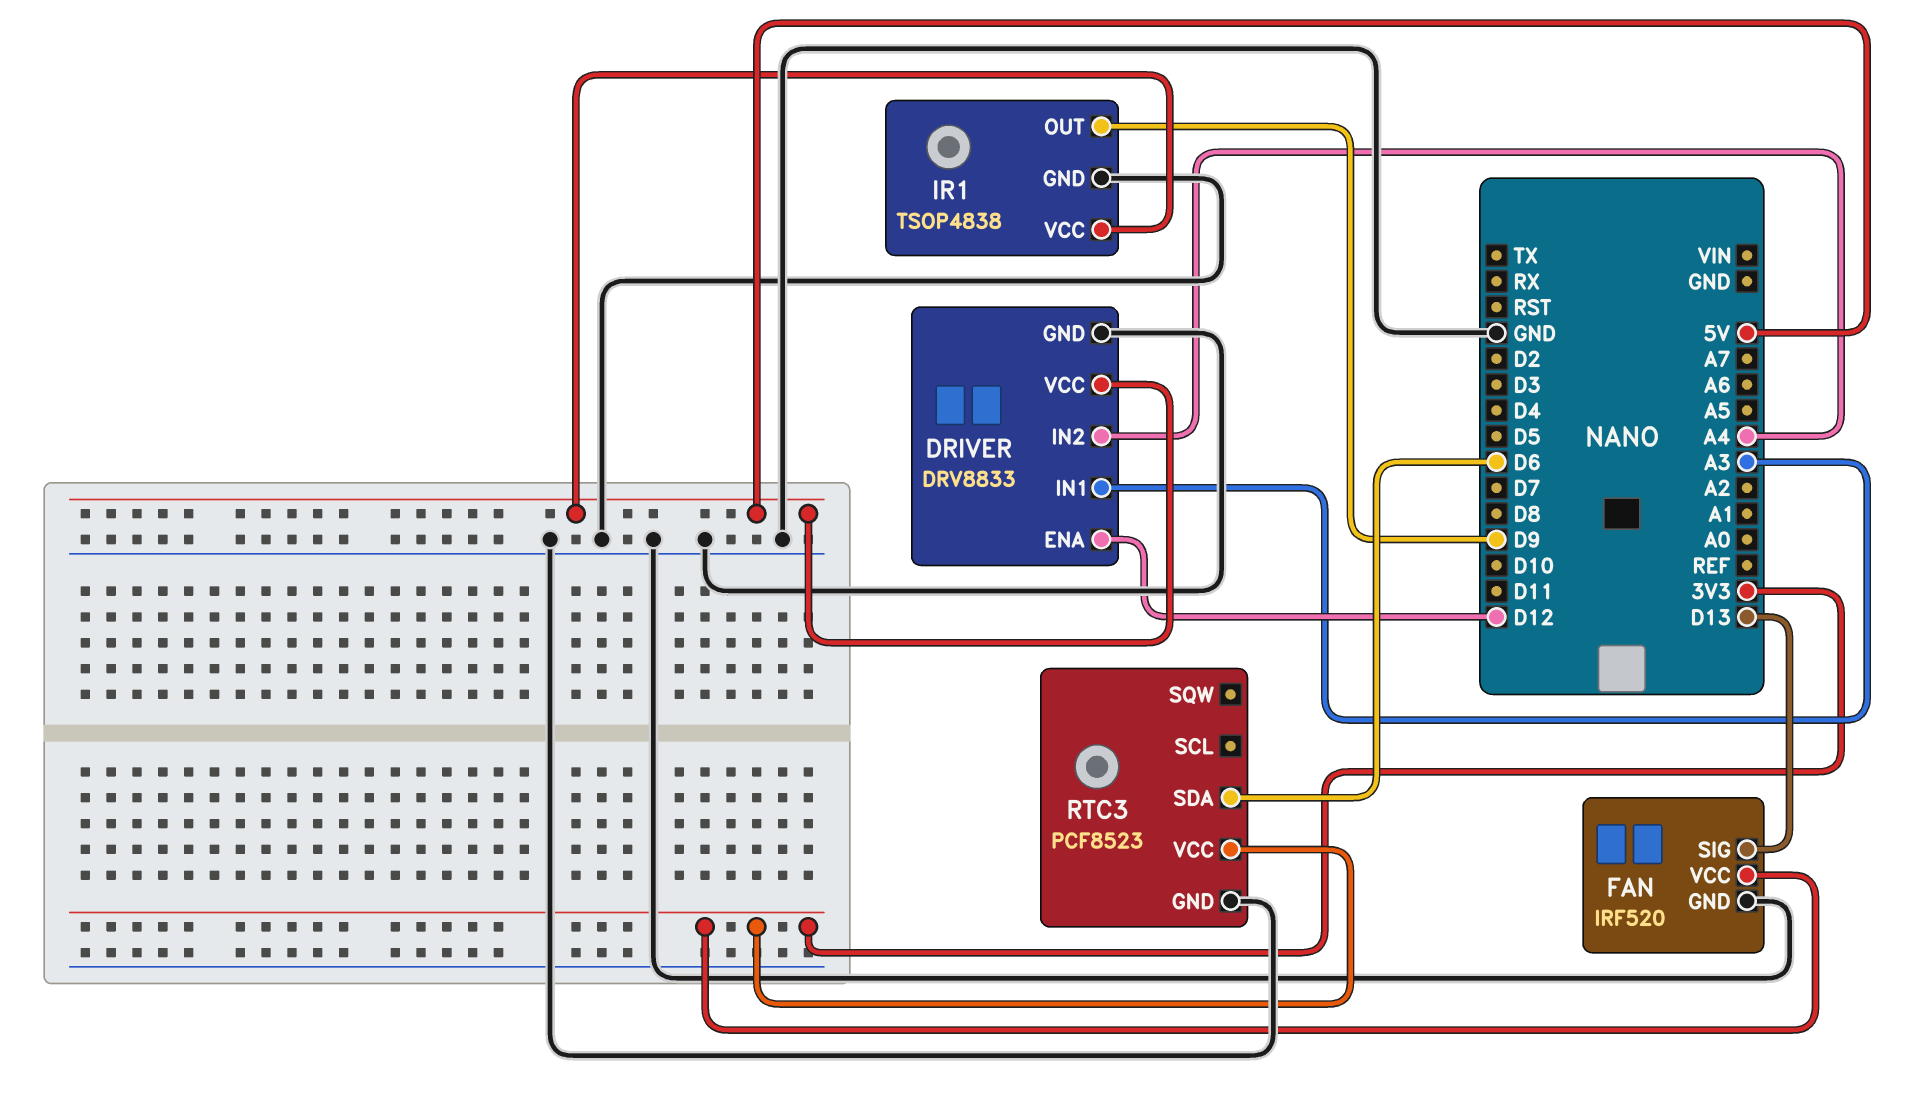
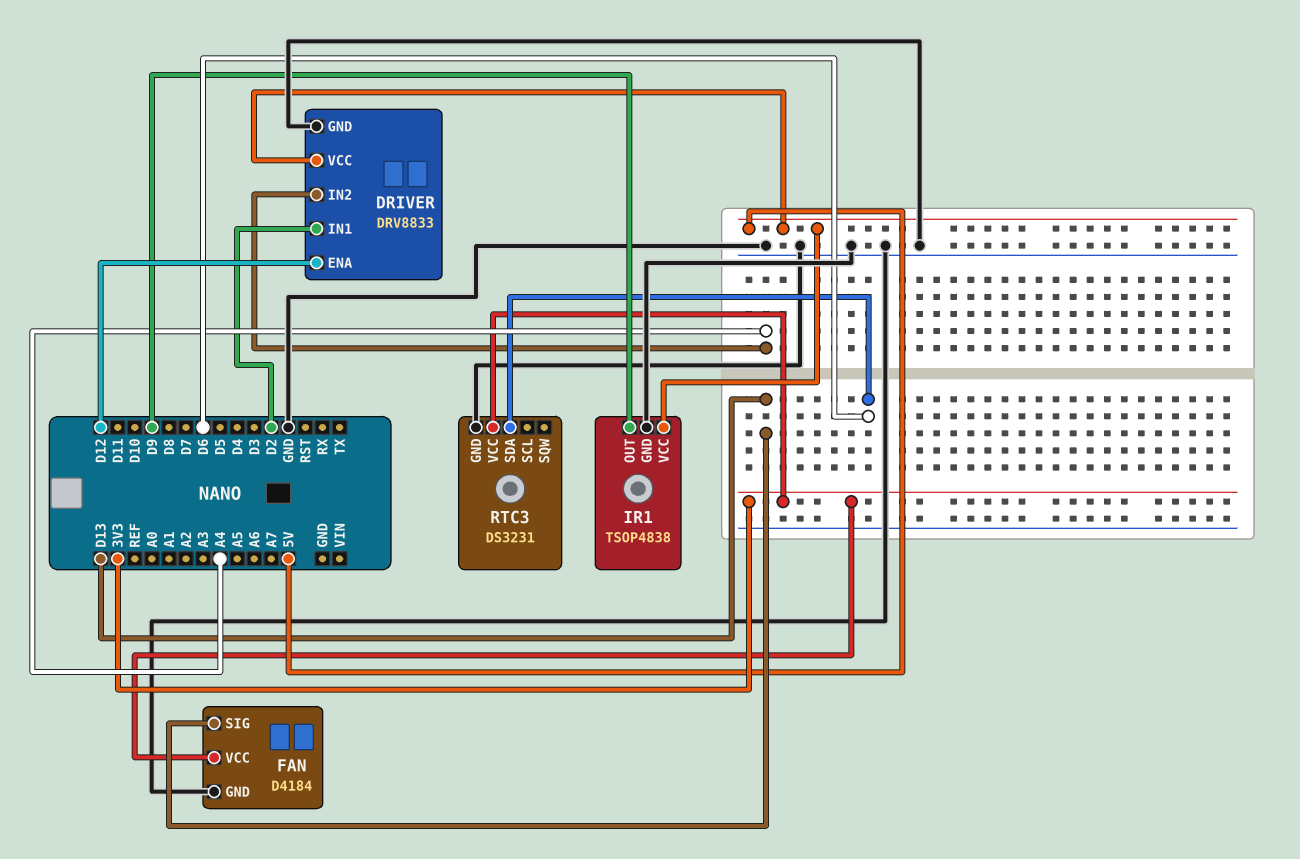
DRIVER pin IN1: A3 -> D2
FAN: IRF520 -> D4184
RTC3: PCF8523 -> DS3231

